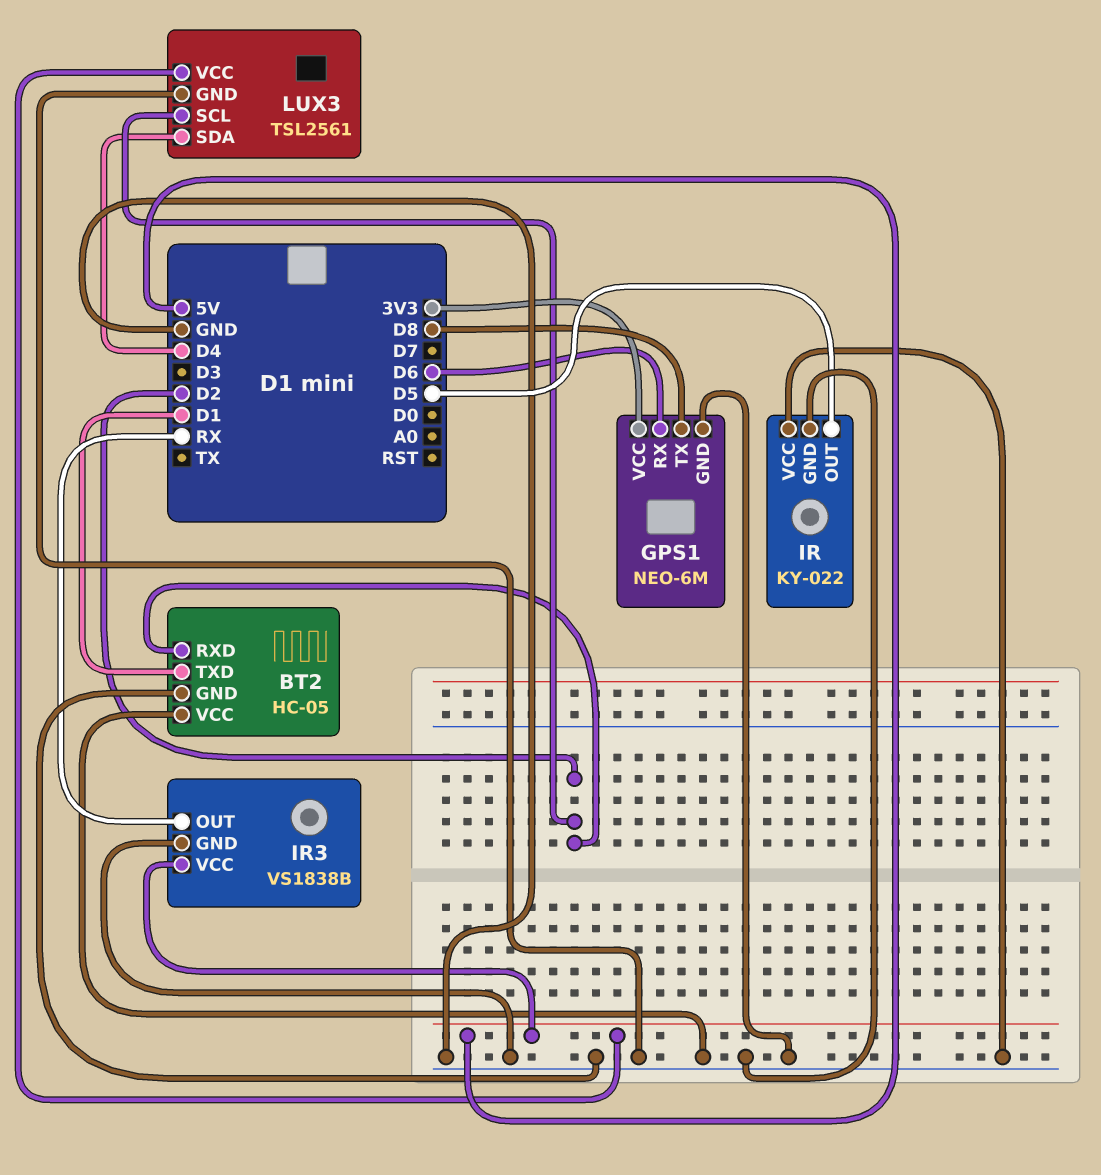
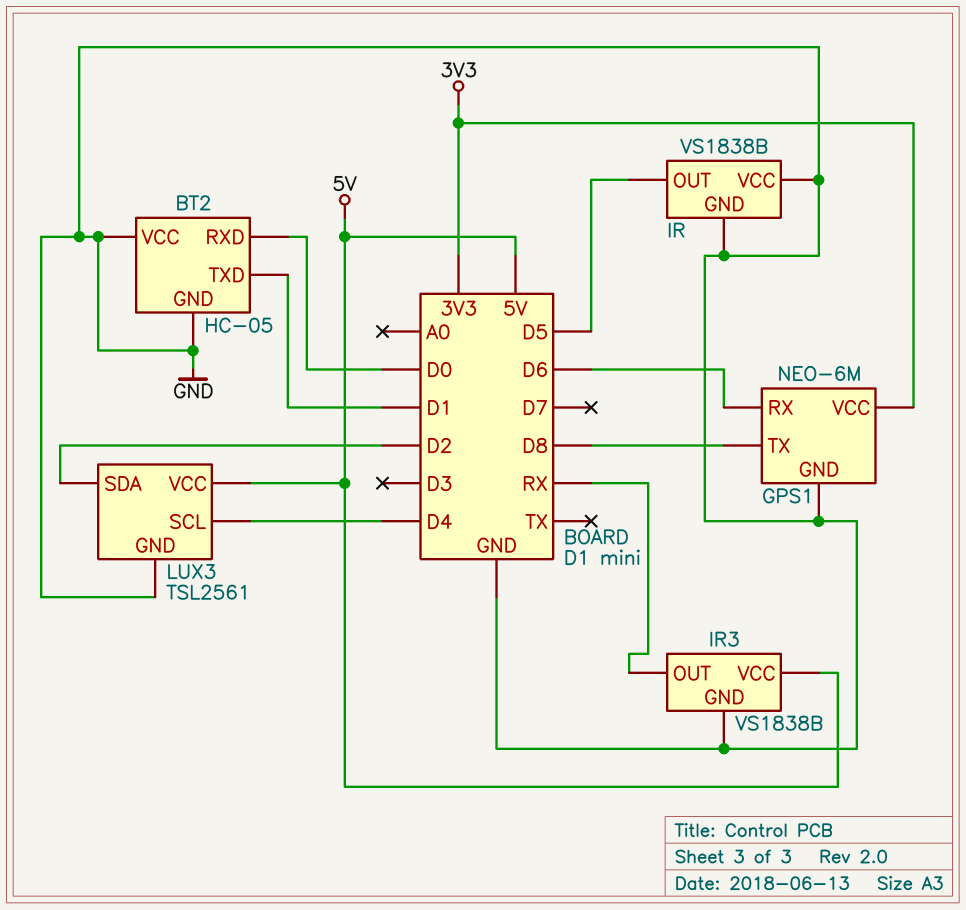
BT2 pin RXD: D2 -> D0
IR: KY-022 -> VS1838B
LUX3 pin SCL: D2 -> D4
LUX3 pin SDA: D4 -> D2

